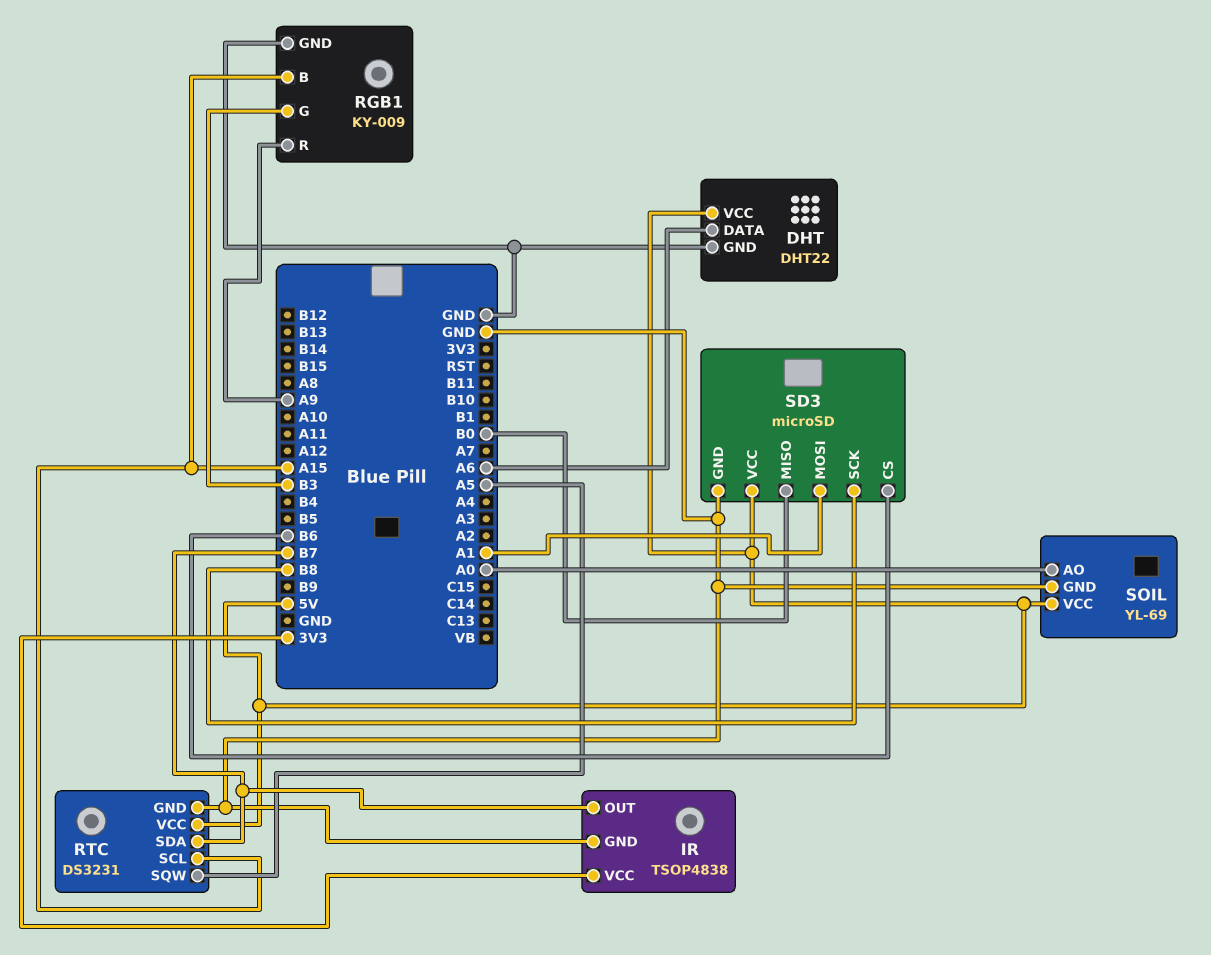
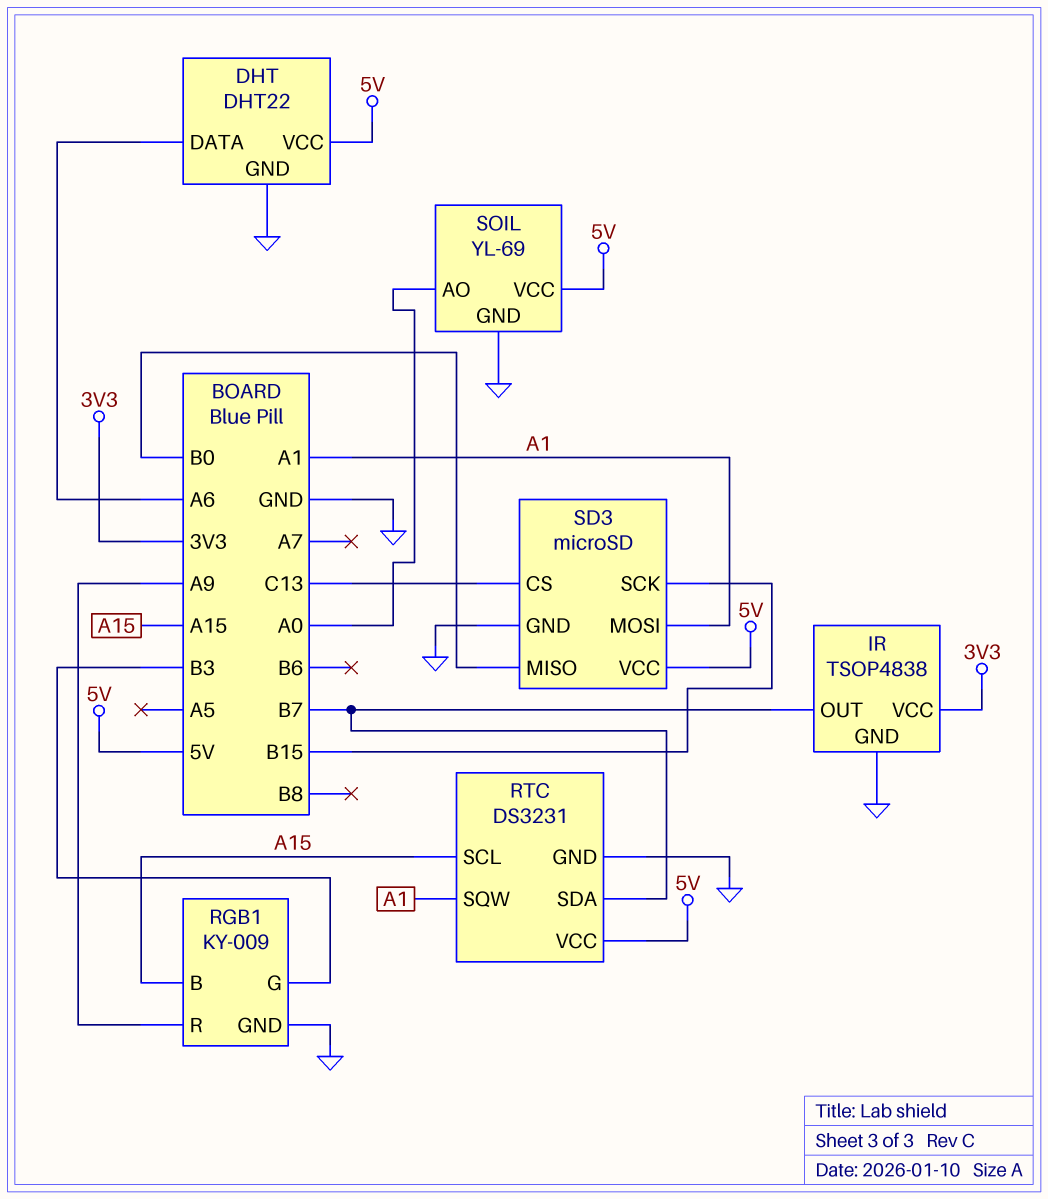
RTC pin SQW: A5 -> A1
SD3 pin CS: B6 -> C13
SD3 pin SCK: B8 -> B15

